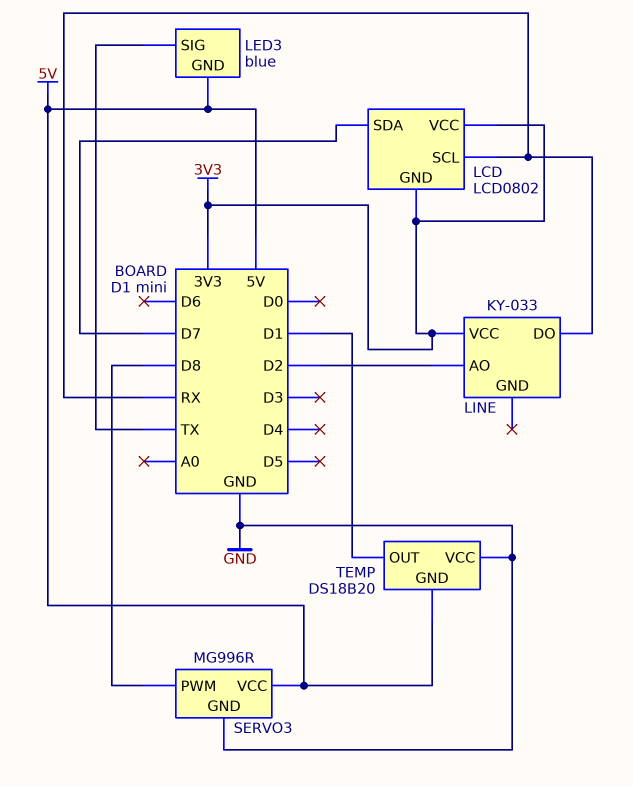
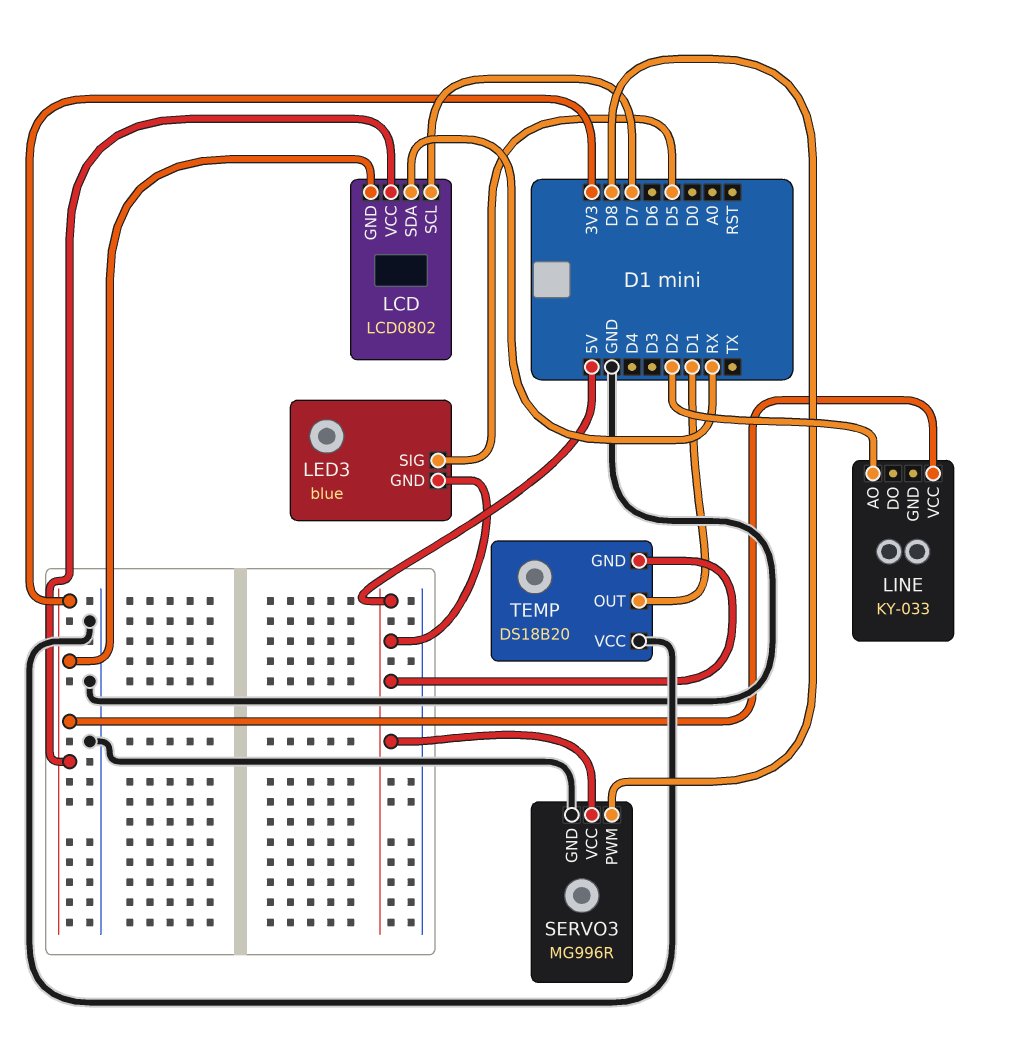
LCD pin SCL: RX -> D7
LCD pin SDA: D7 -> RX
LED3 pin SIG: TX -> D5
LINE pin DO: RX -> none

